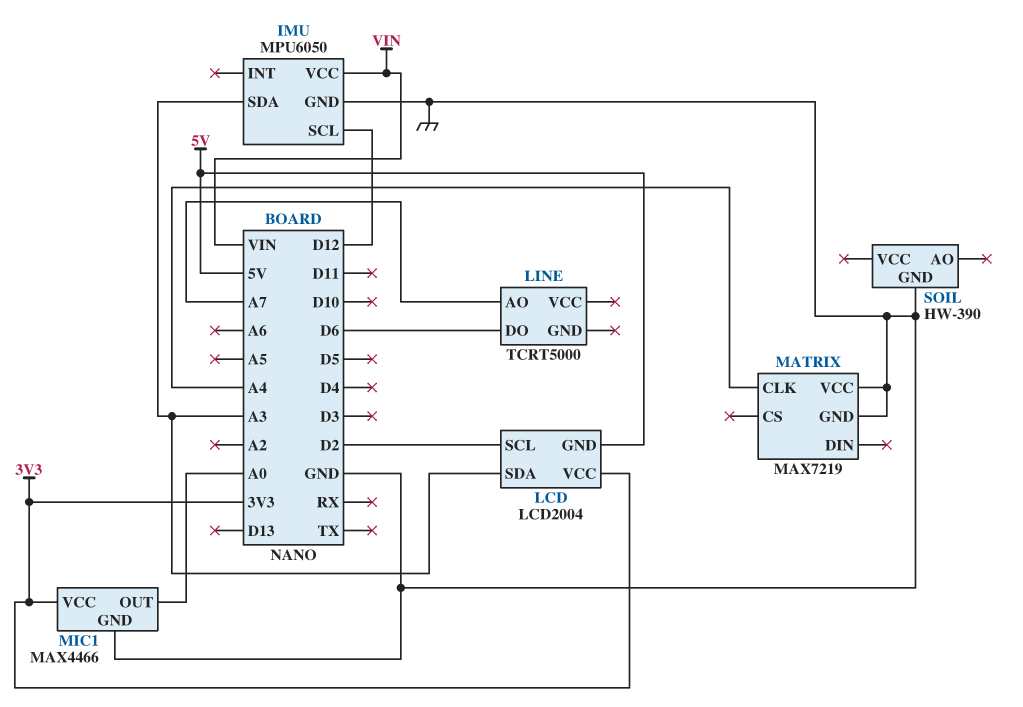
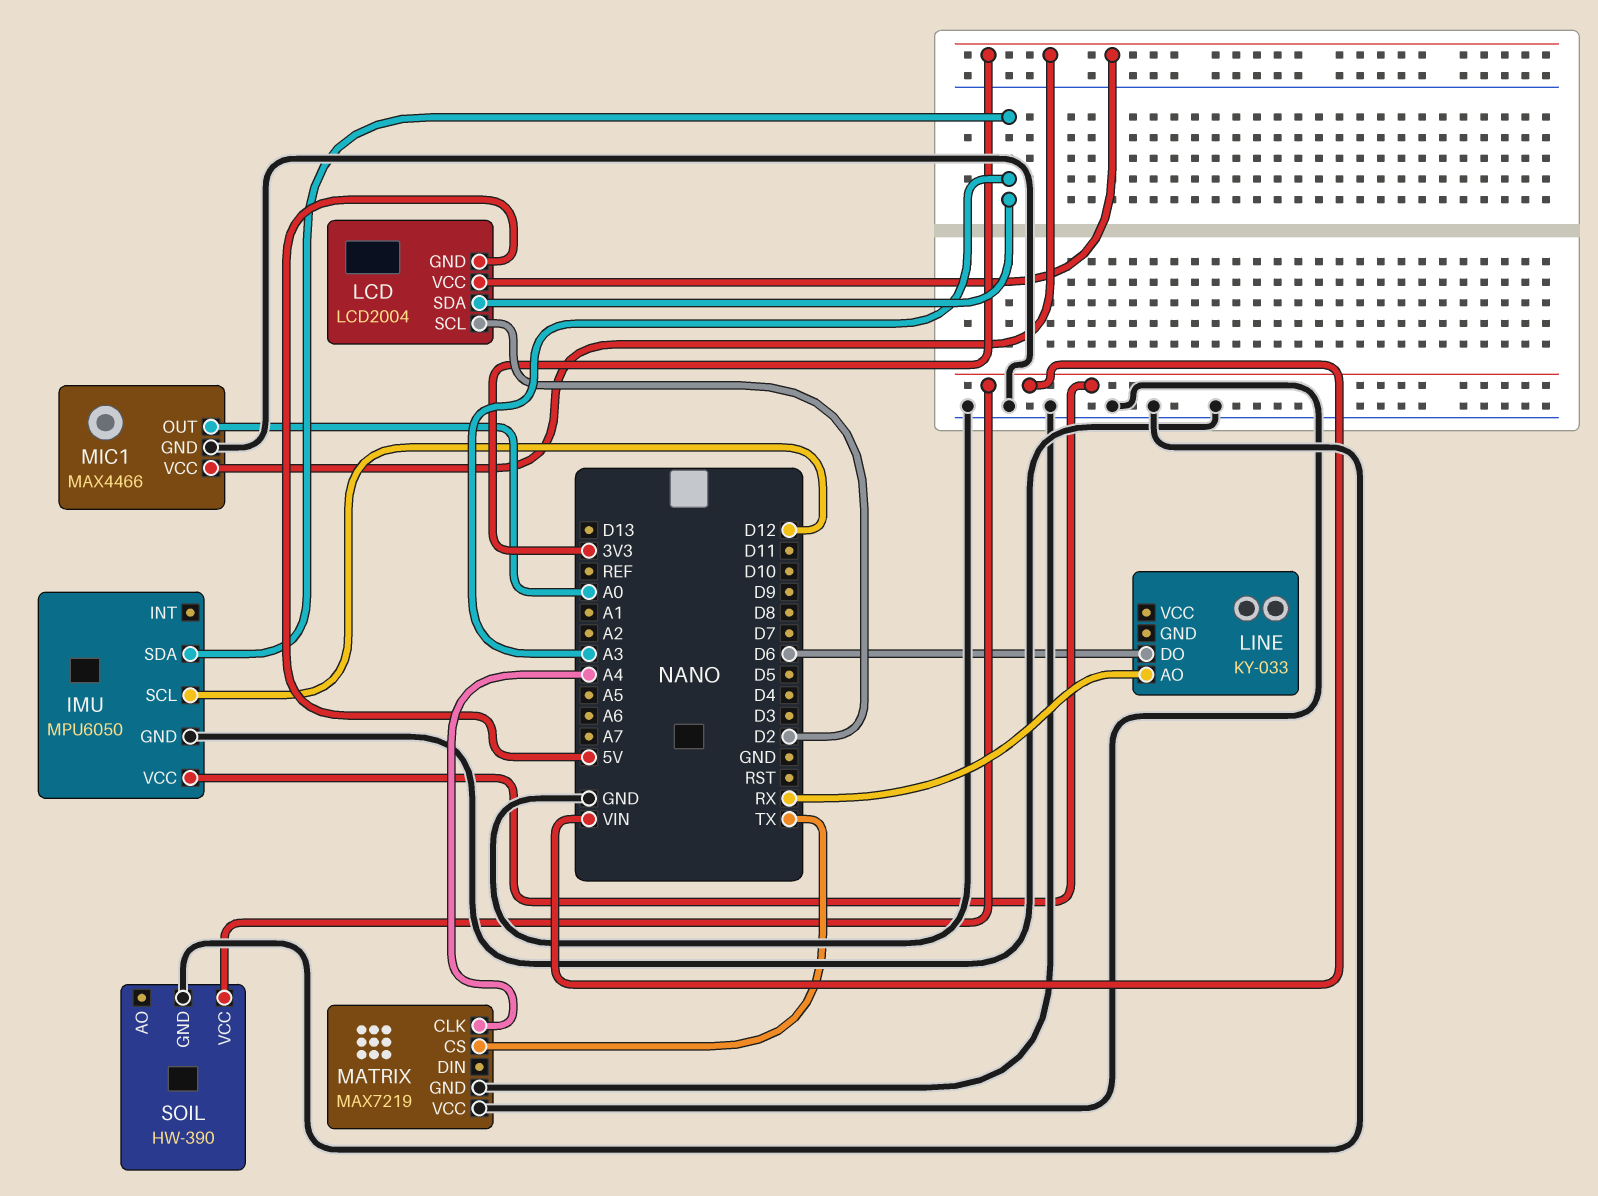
LINE: TCRT5000 -> KY-033
LINE pin AO: A7 -> RX
MATRIX pin CS: none -> TX
SOIL pin VCC: none -> VIN

